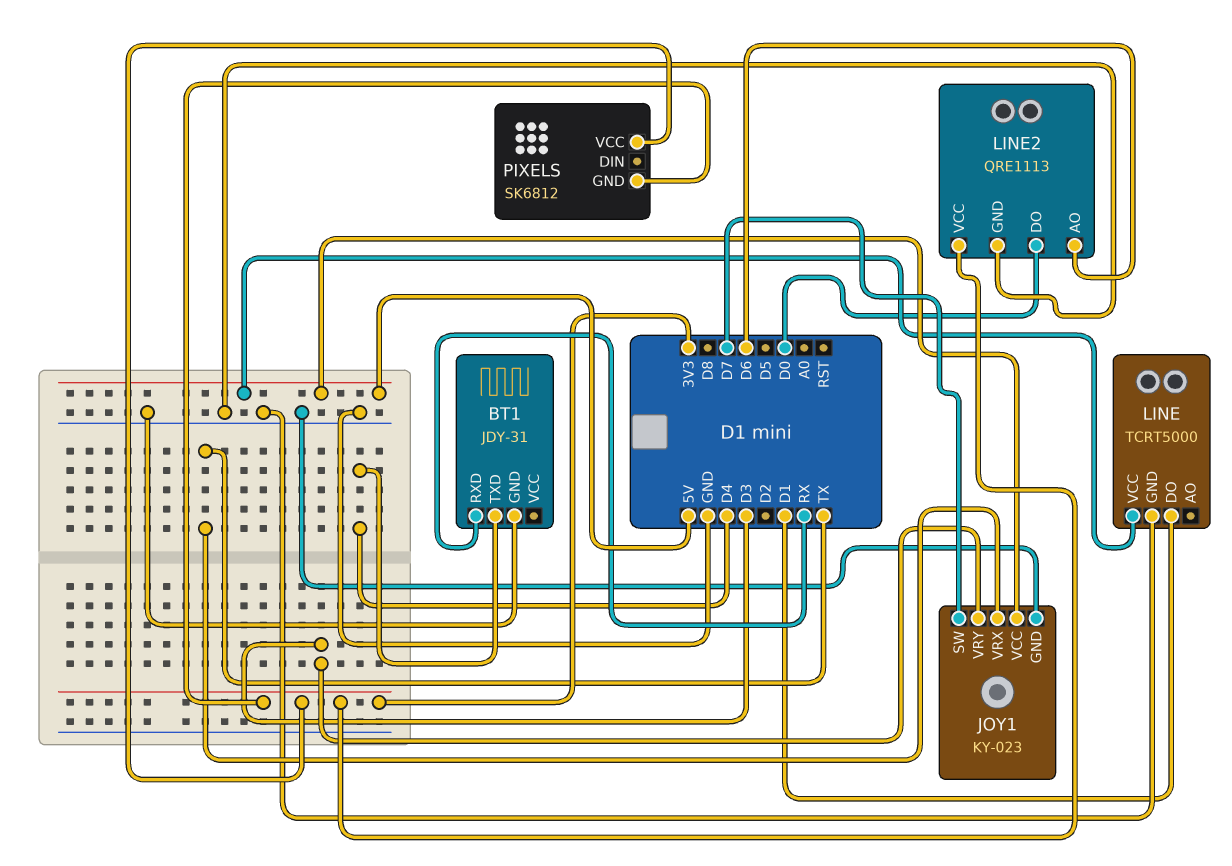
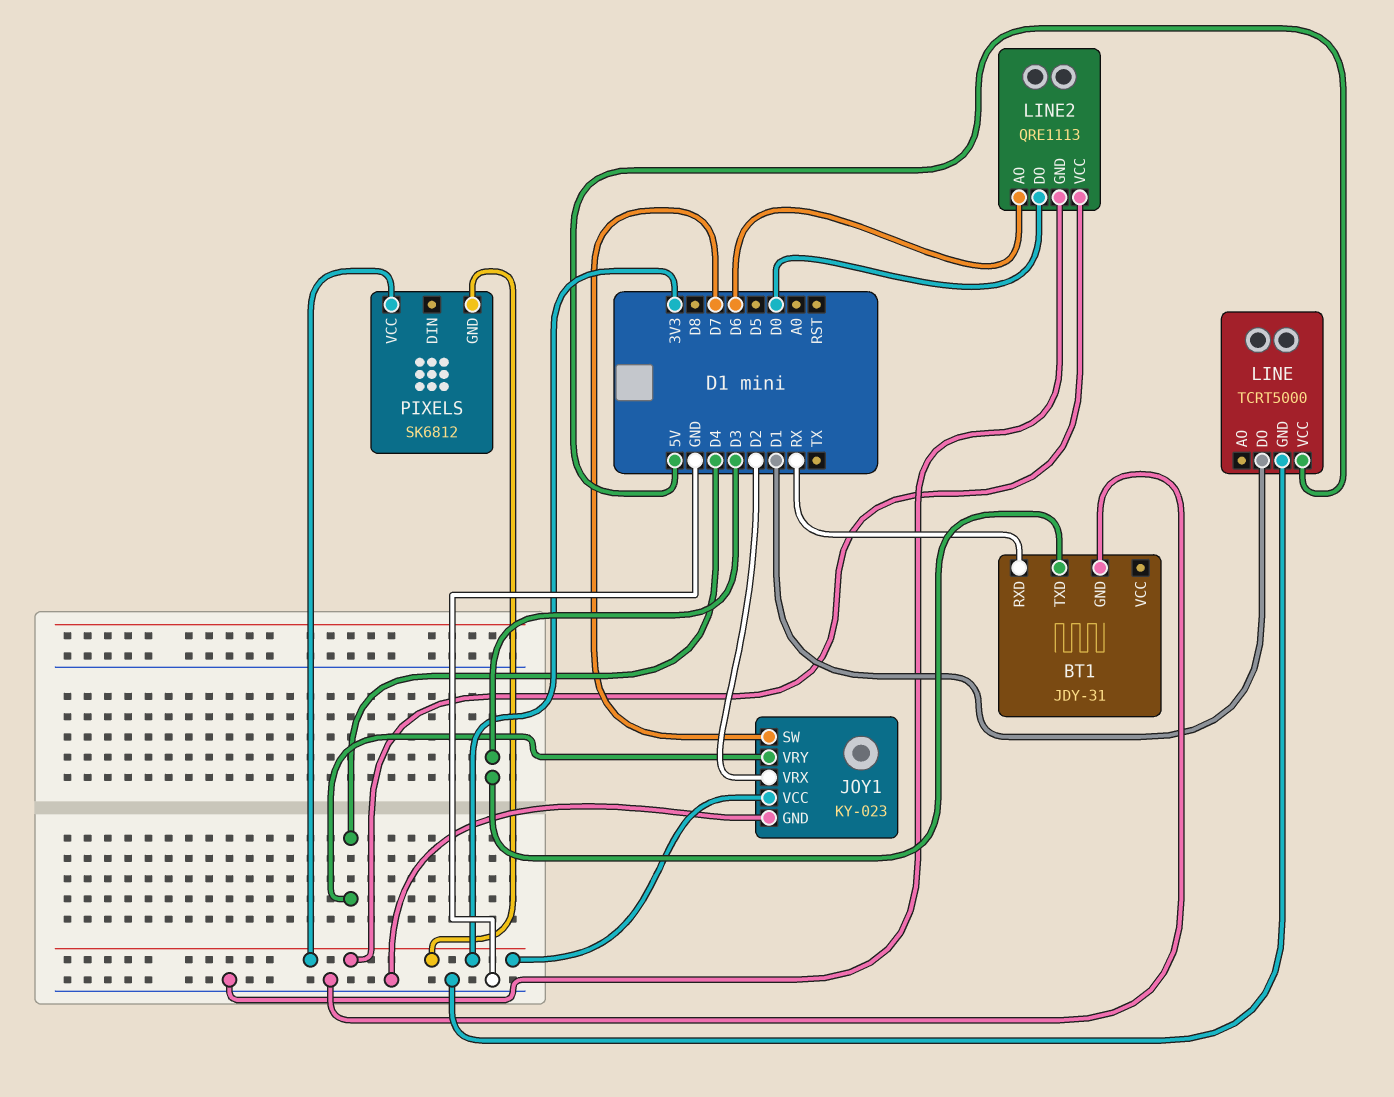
BT1 pin TXD: D4 -> D3
JOY1 pin VCC: 5V -> 3V3
JOY1 pin VRX: TX -> D2
JOY1 pin VRY: D3 -> D4

